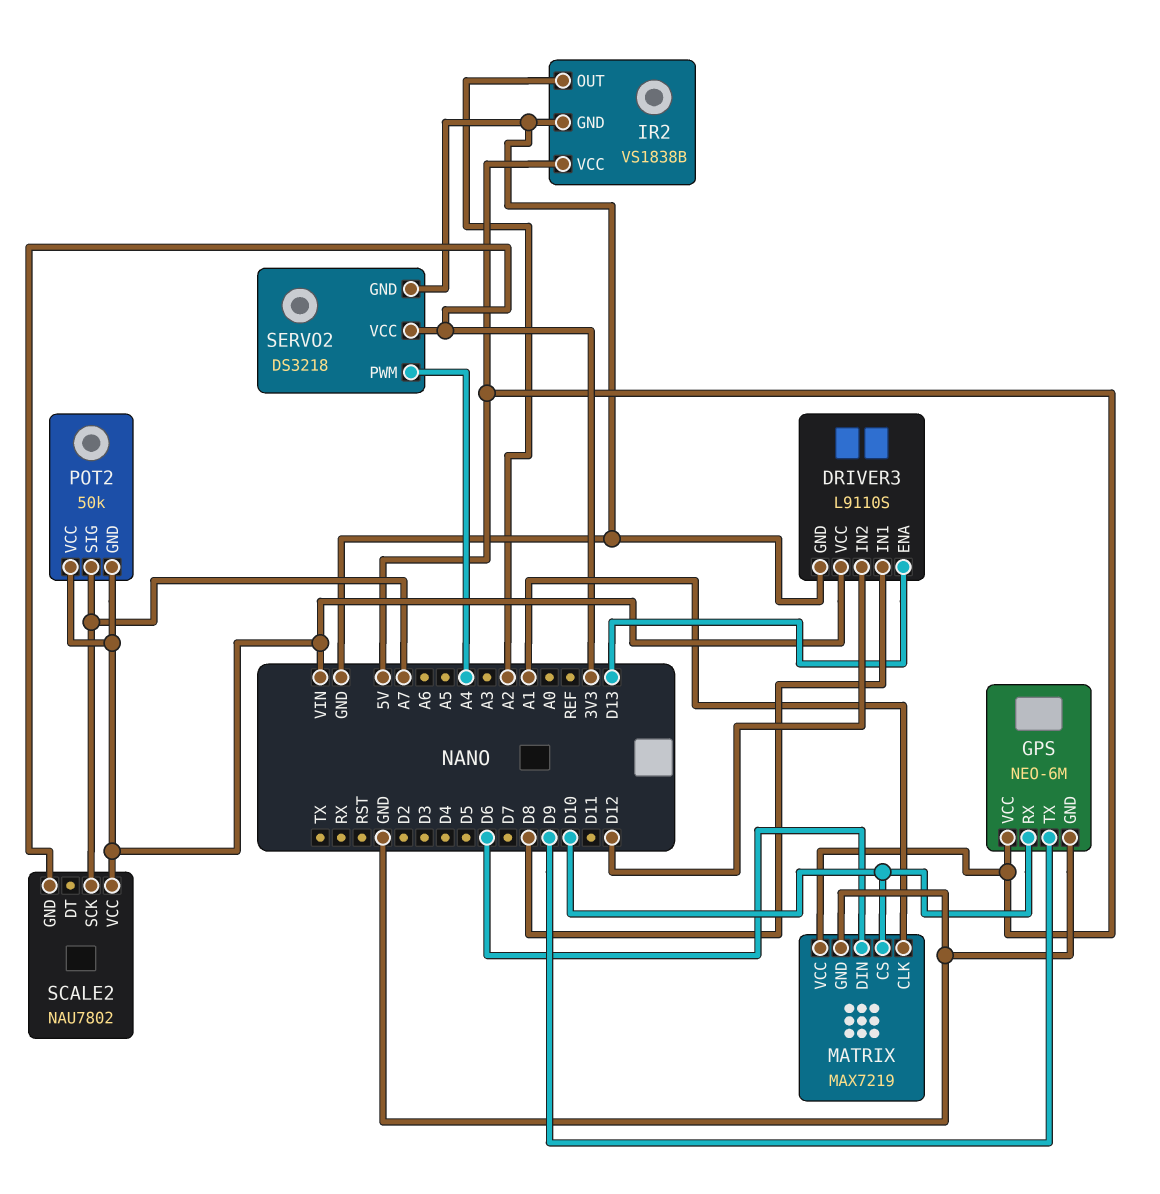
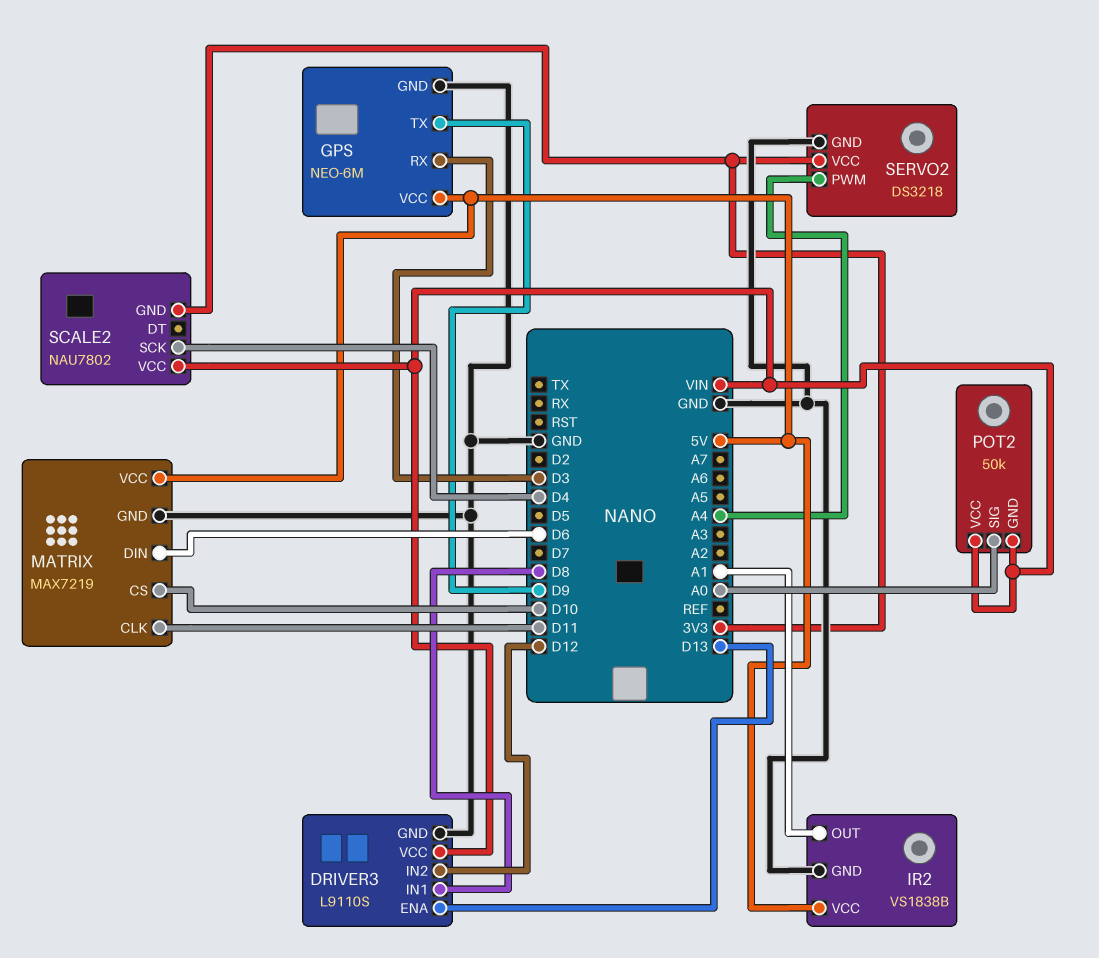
GPS pin RX: D10 -> D3
IR2 pin OUT: A2 -> A1
MATRIX pin CLK: A1 -> D11
POT2 pin SIG: A7 -> A0
SCALE2 pin SCK: A7 -> D4

